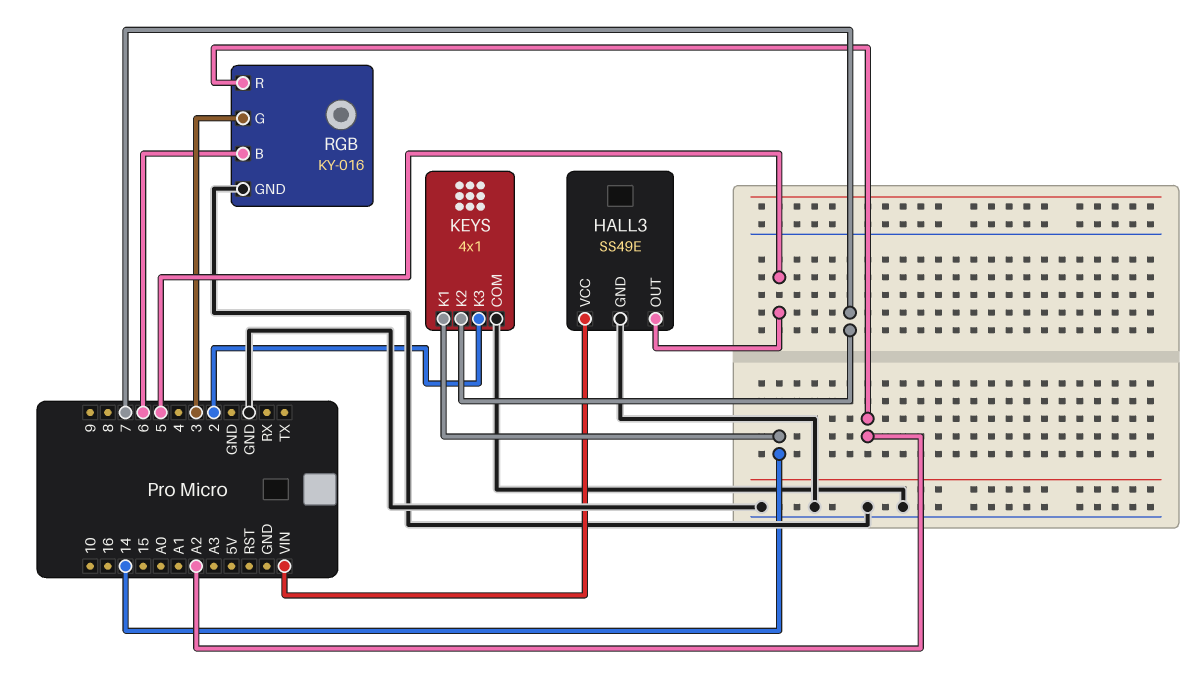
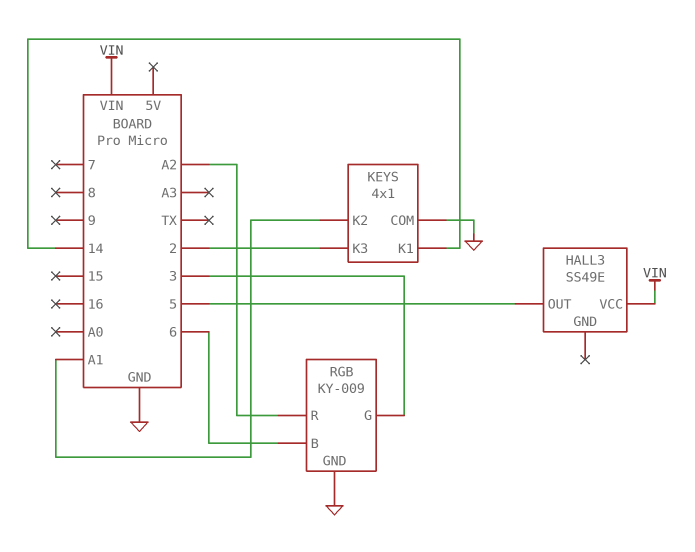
HALL3 pin GND: GND -> none
KEYS pin K2: 7 -> A1
RGB: KY-016 -> KY-009

